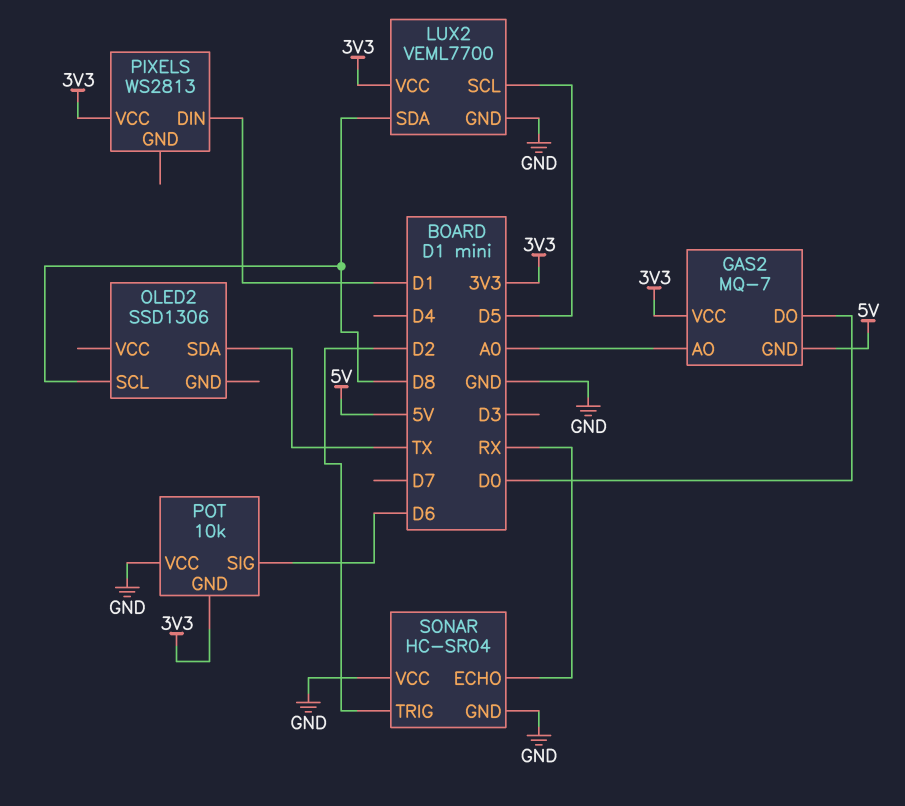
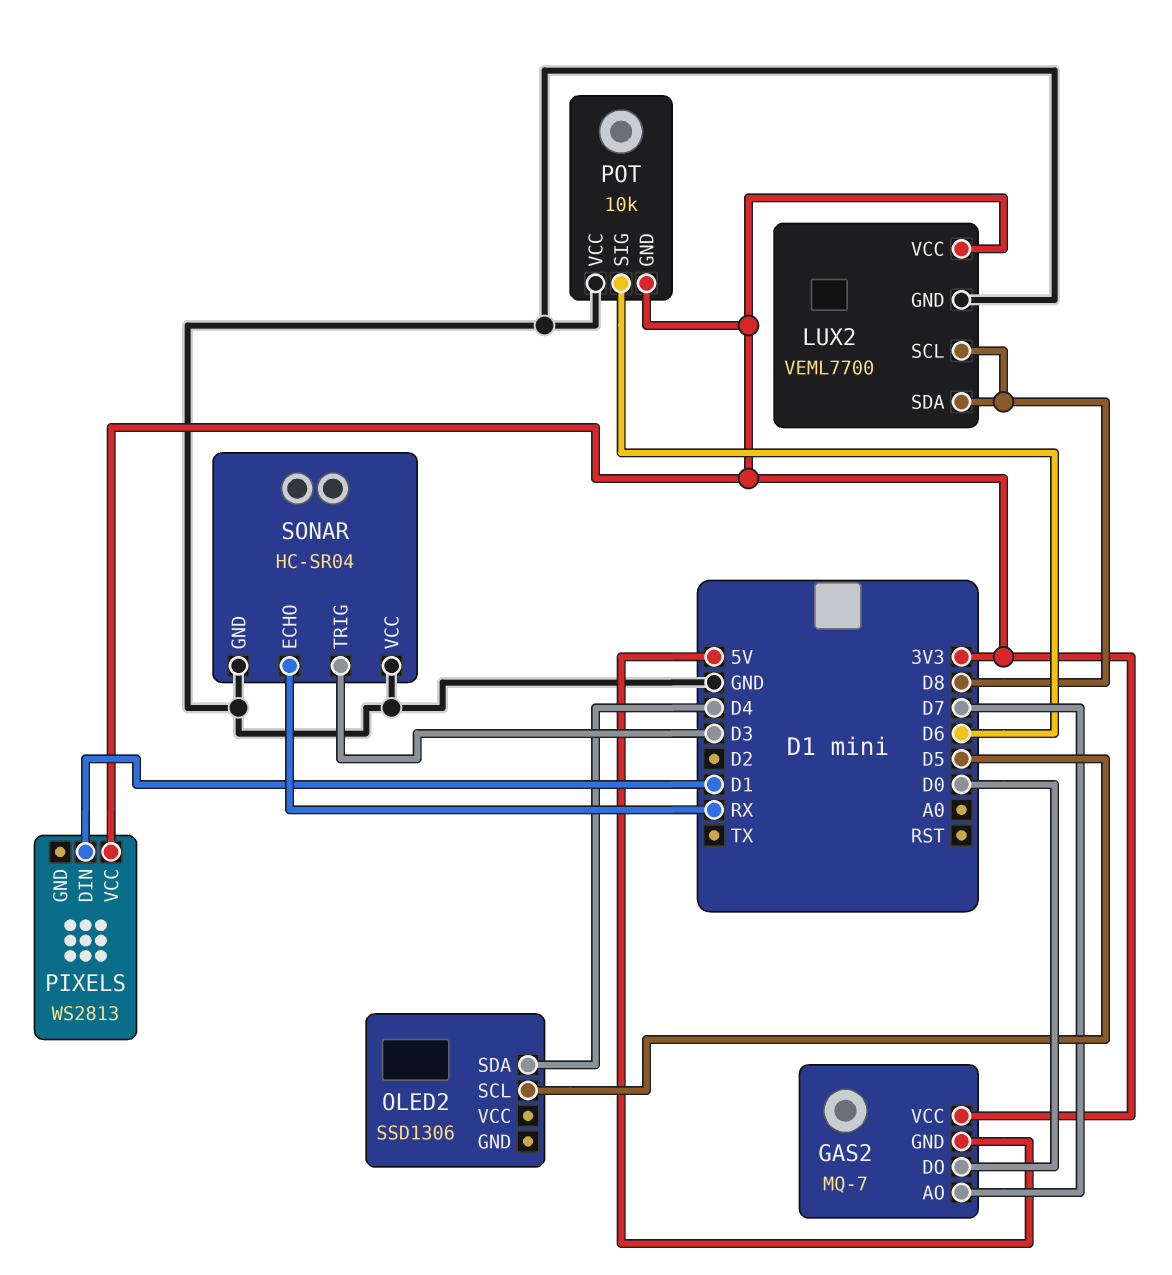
GAS2 pin AO: A0 -> D7
LUX2 pin SCL: D5 -> D8
OLED2 pin SCL: D8 -> D5
OLED2 pin SDA: TX -> D4
SONAR pin TRIG: D2 -> D3

